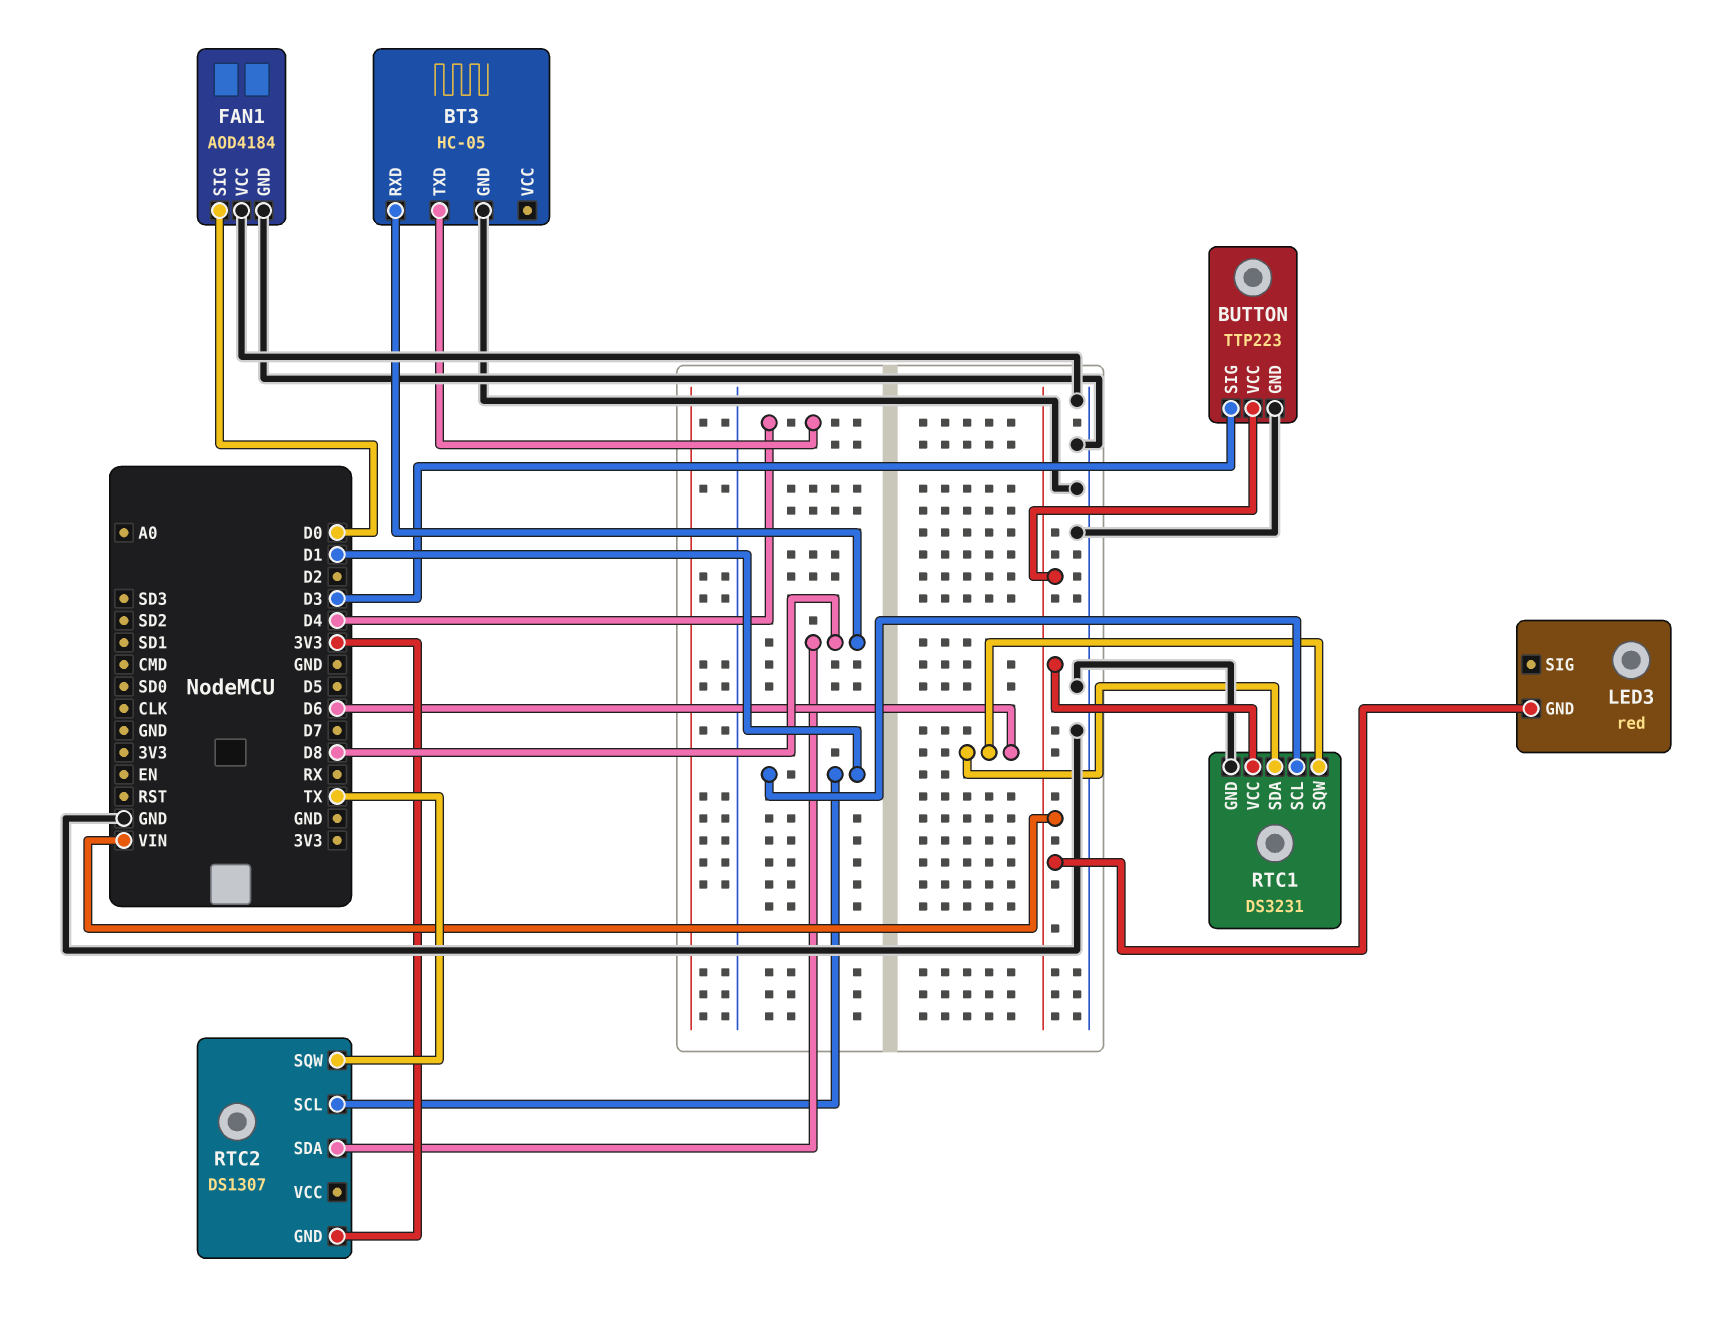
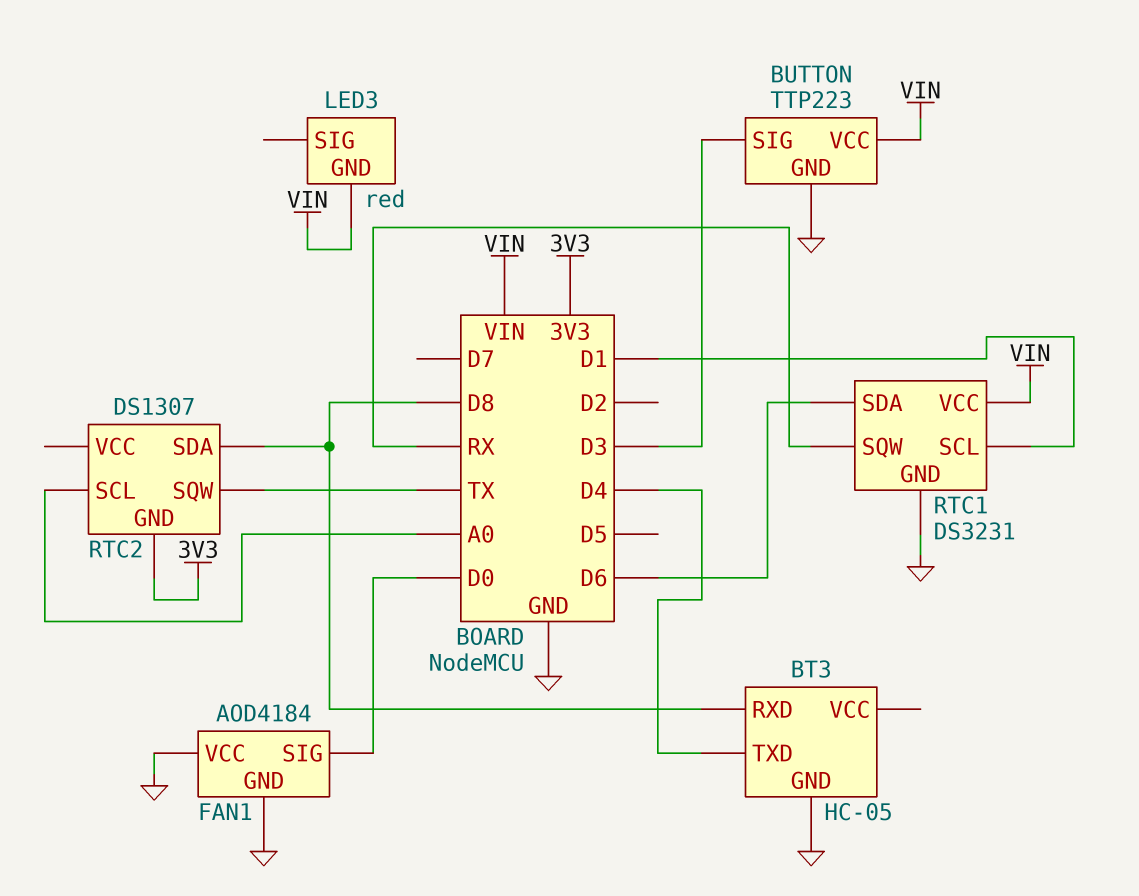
RTC1 pin SQW: D6 -> RX
RTC2 pin SCL: D1 -> A0

